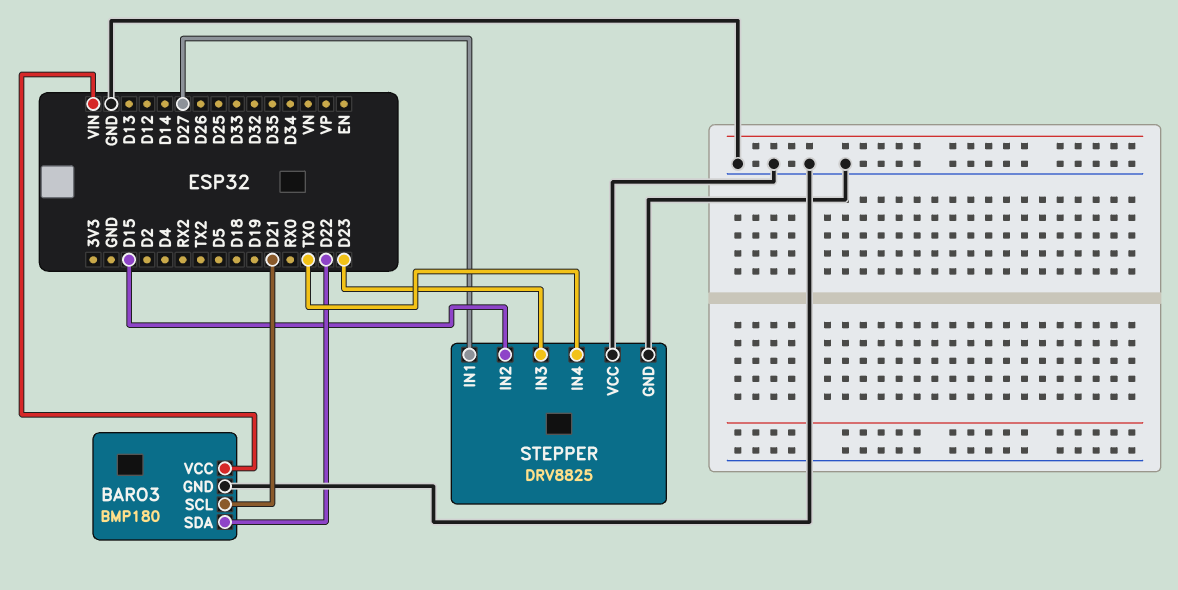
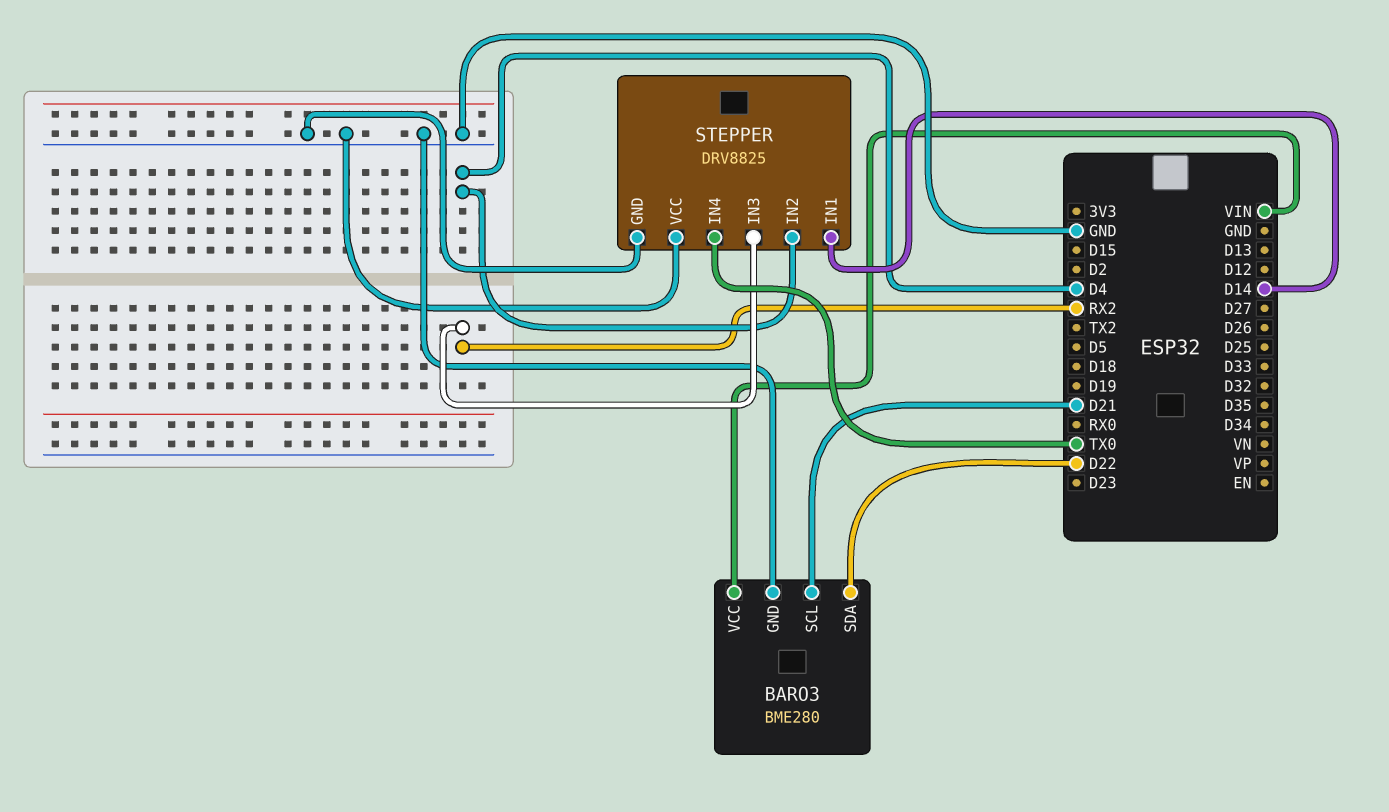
BARO3: BMP180 -> BME280
STEPPER pin IN1: D27 -> D14
STEPPER pin IN2: D15 -> D4
STEPPER pin IN3: D23 -> RX2

